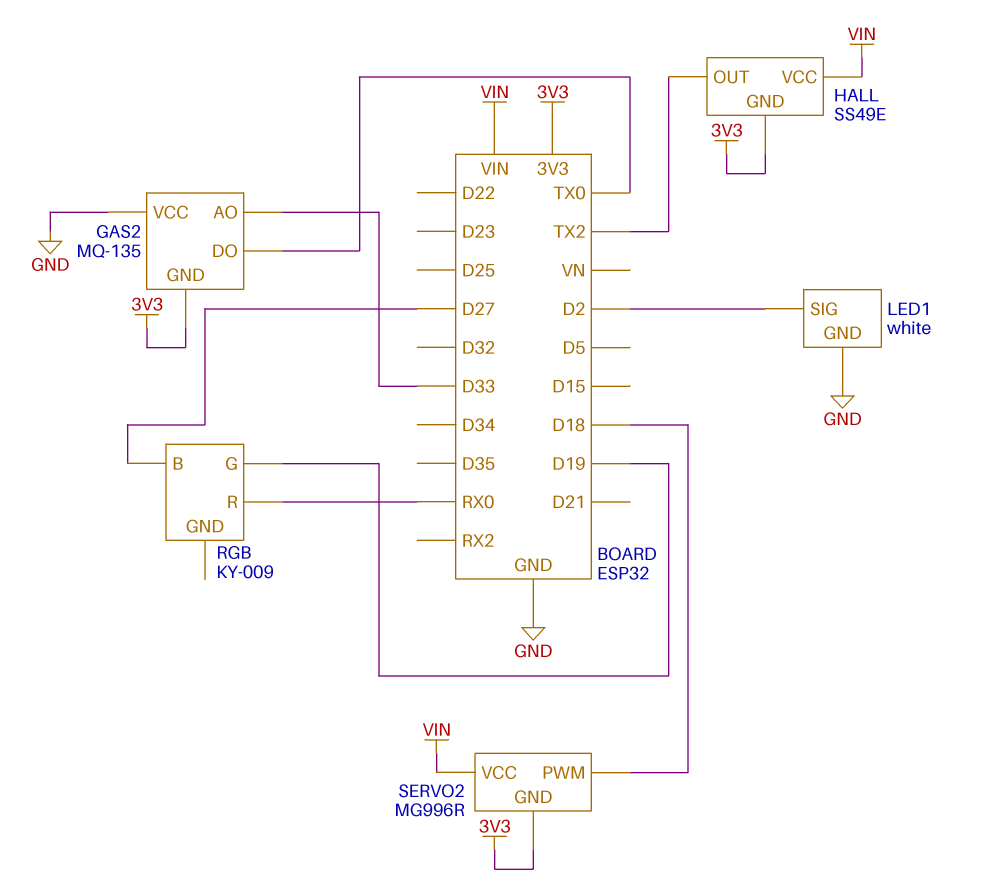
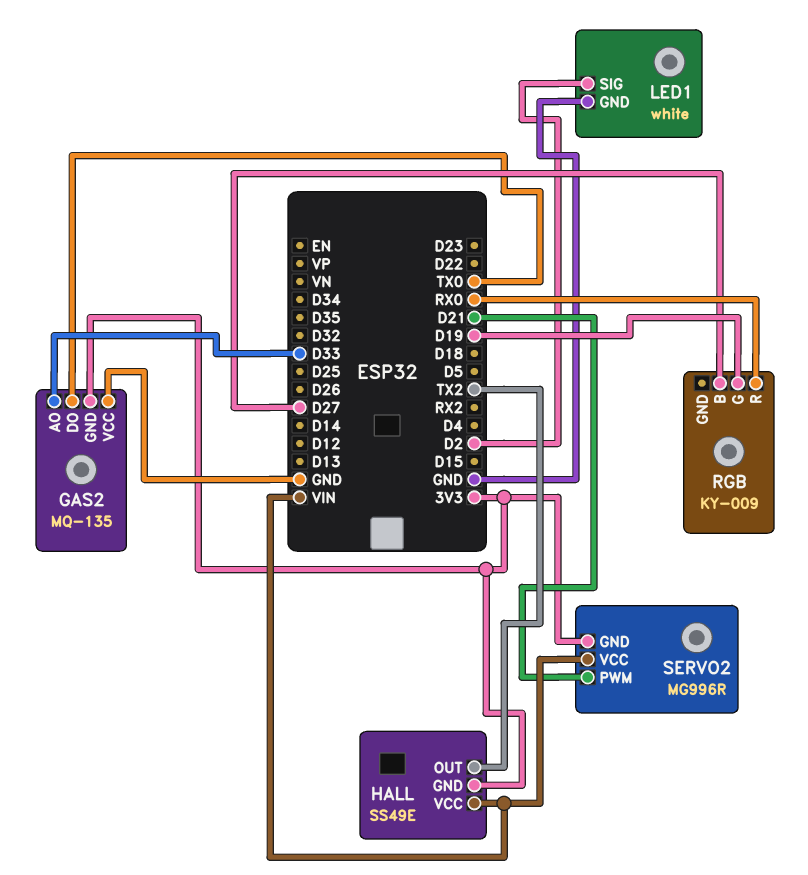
SERVO2 pin PWM: D18 -> D21

